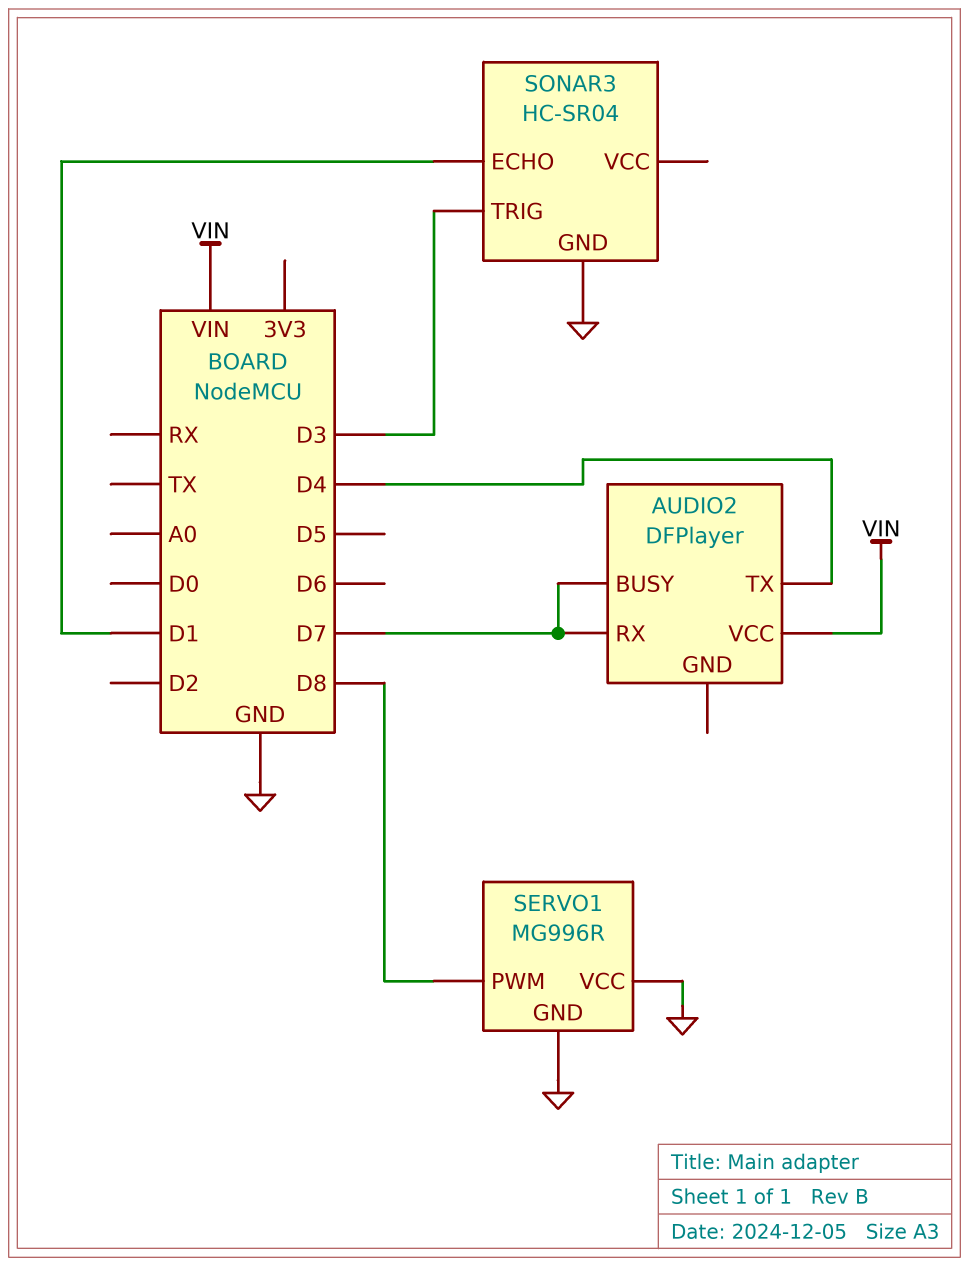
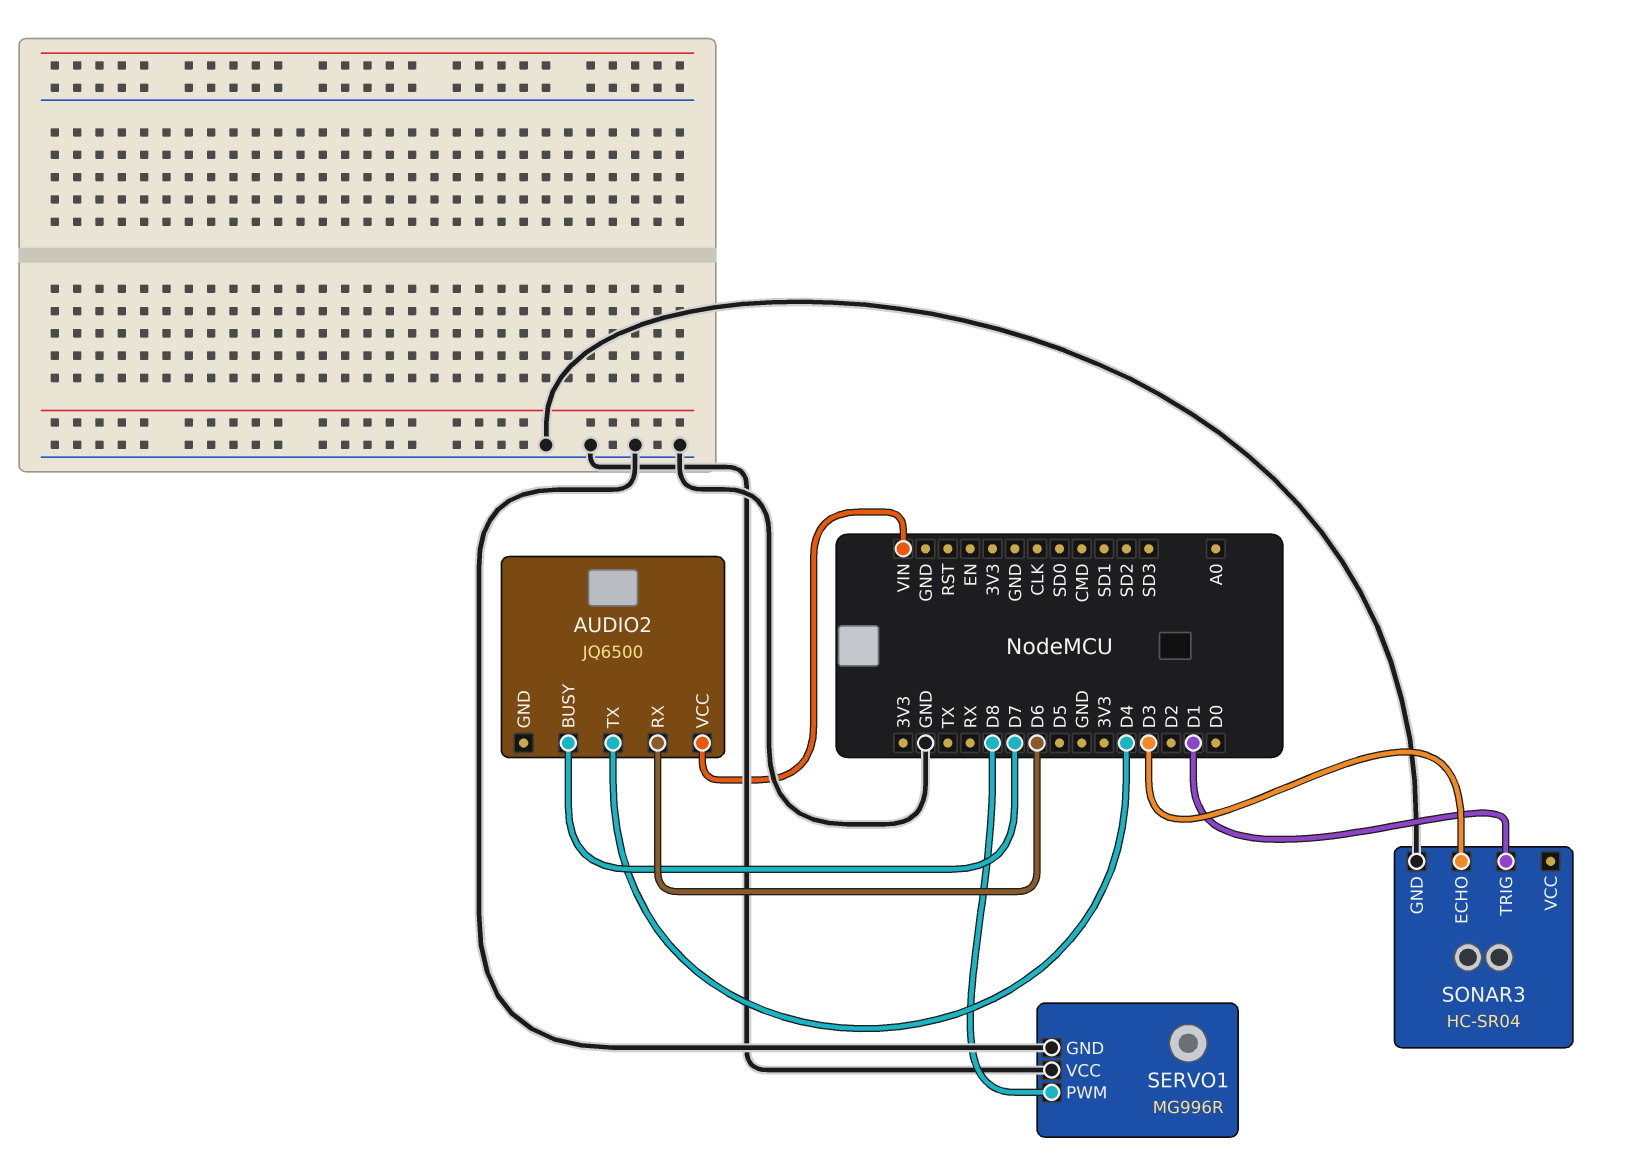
AUDIO2: DFPlayer -> JQ6500
AUDIO2 pin RX: D7 -> D6
SONAR3 pin ECHO: D1 -> D3
SONAR3 pin TRIG: D3 -> D1

